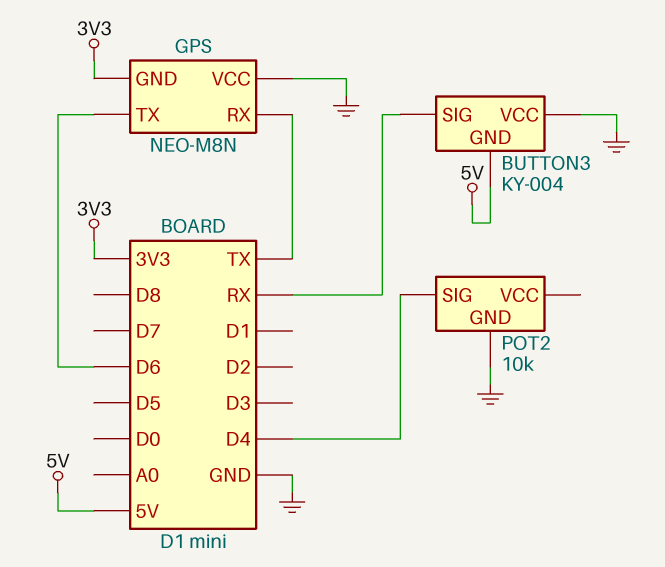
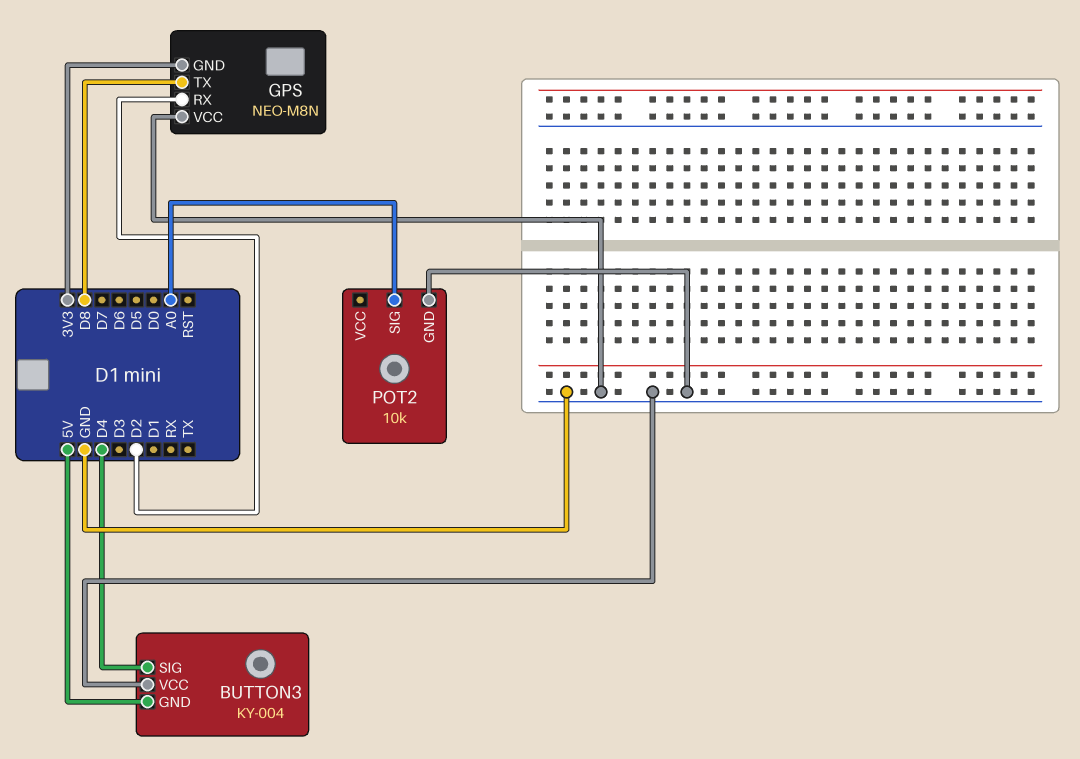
BUTTON3 pin SIG: RX -> D4
GPS pin RX: TX -> D2
GPS pin TX: D6 -> D8
POT2 pin SIG: D4 -> A0

